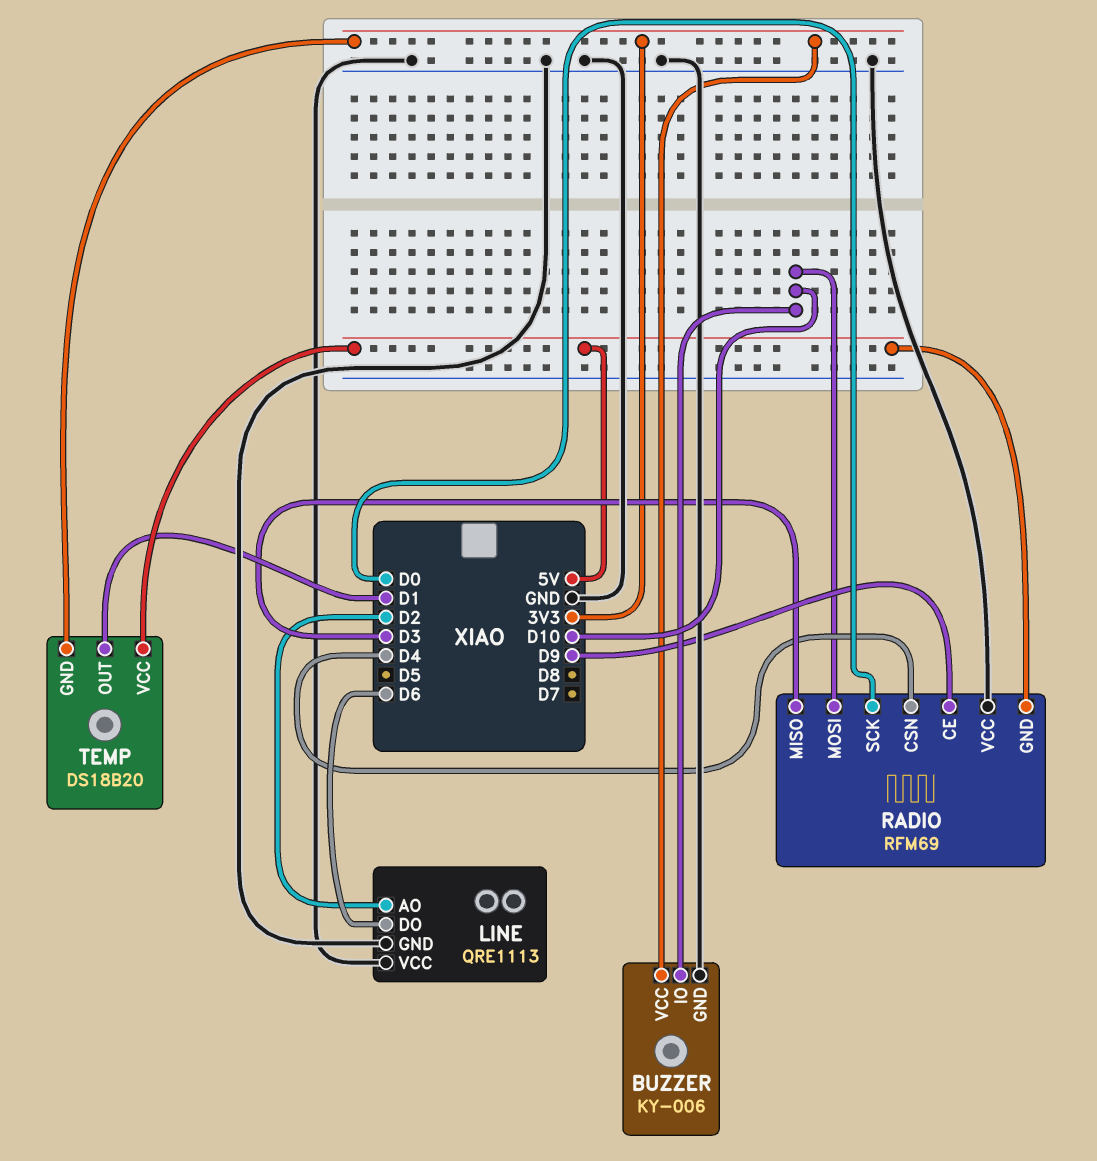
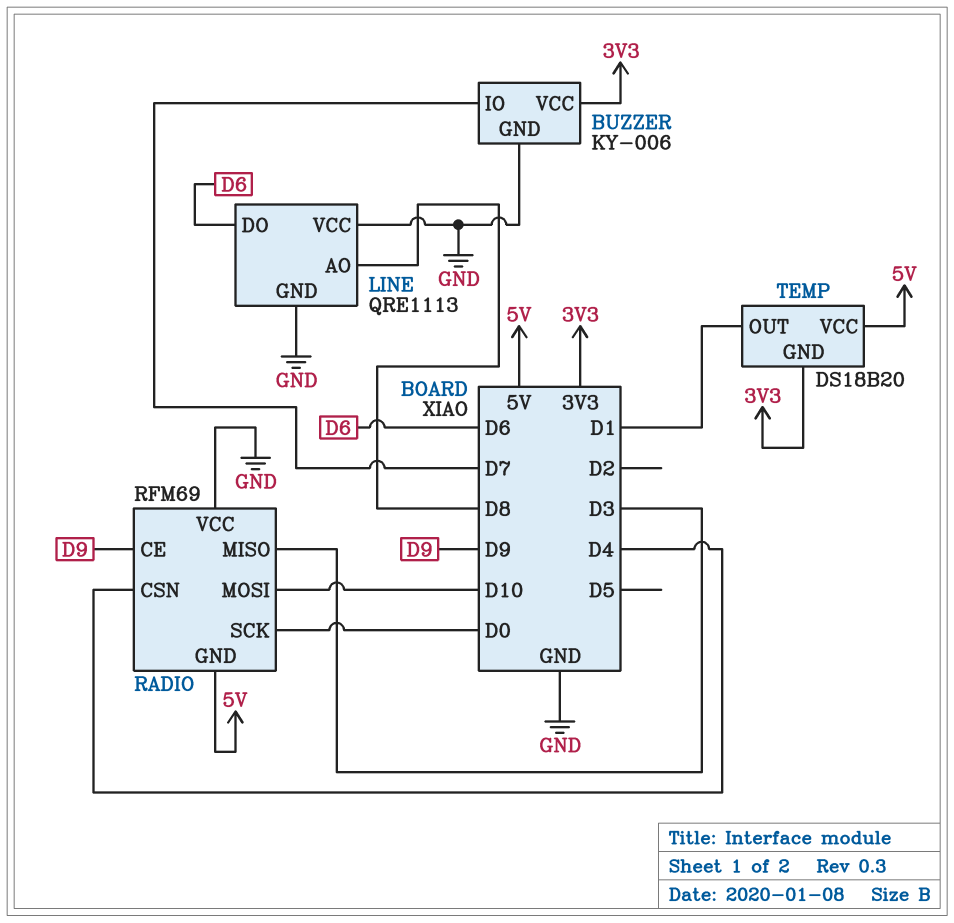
BUZZER pin IO: D10 -> D7
LINE pin AO: D2 -> D8

